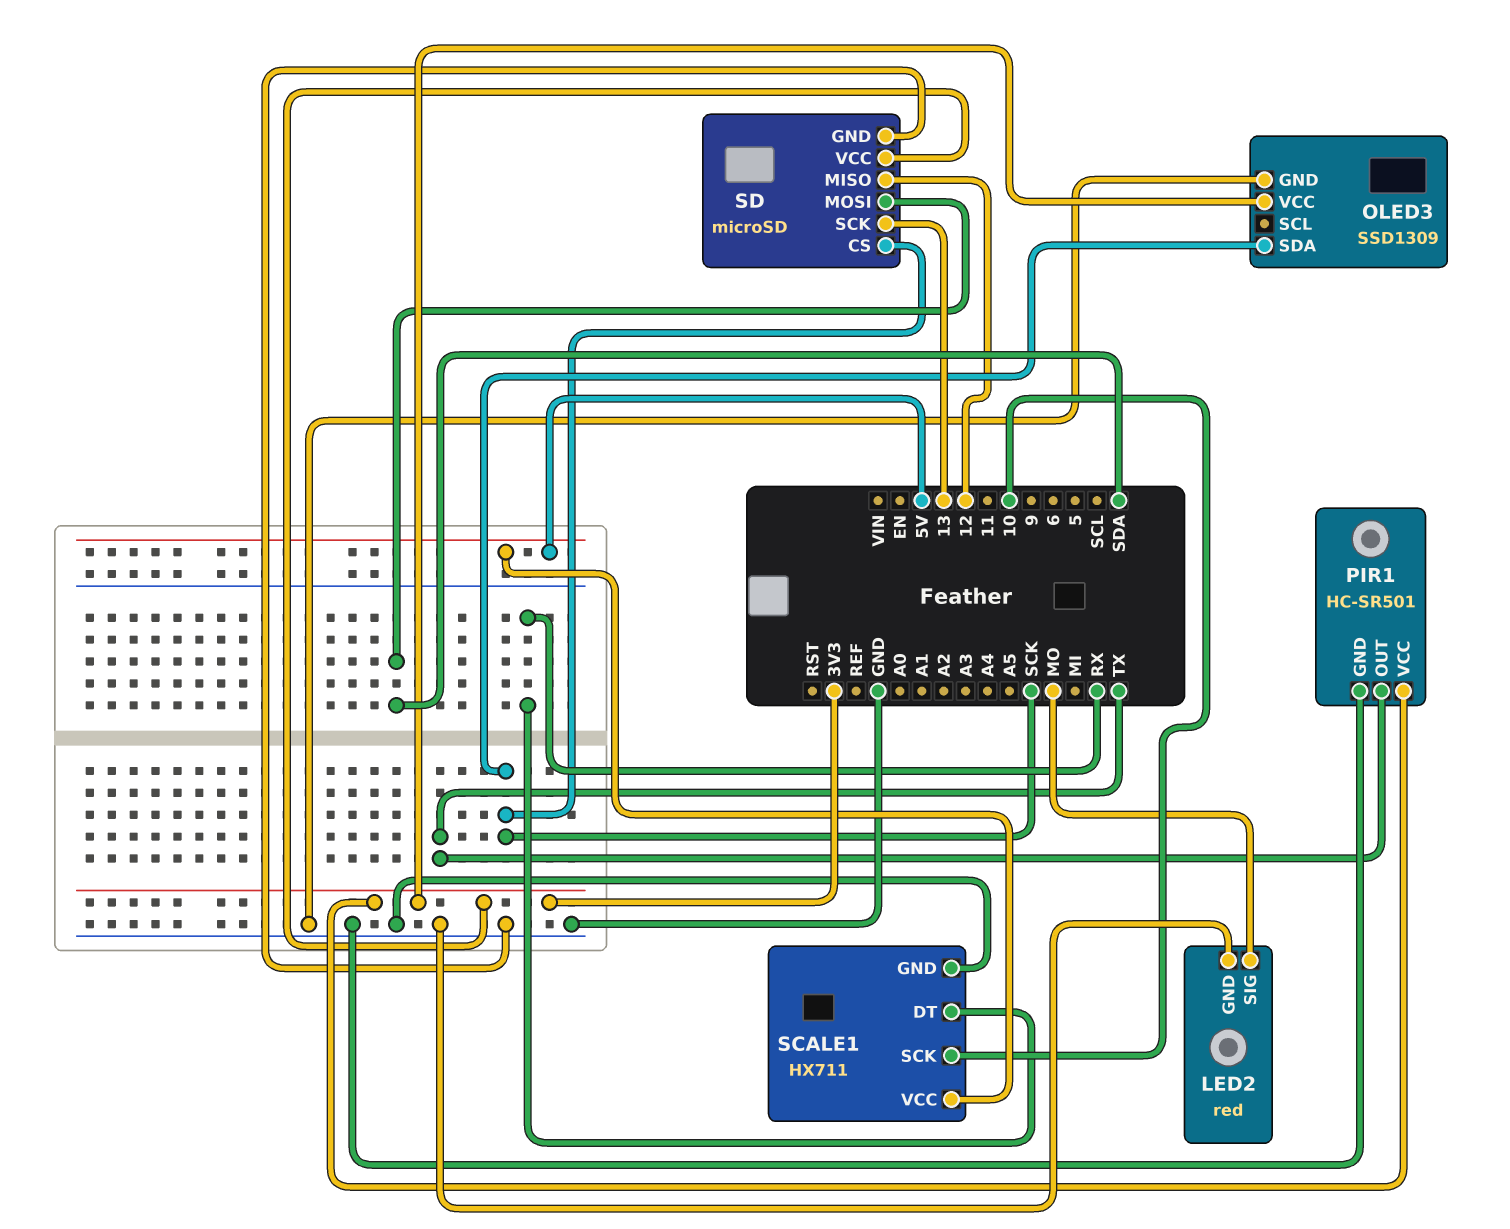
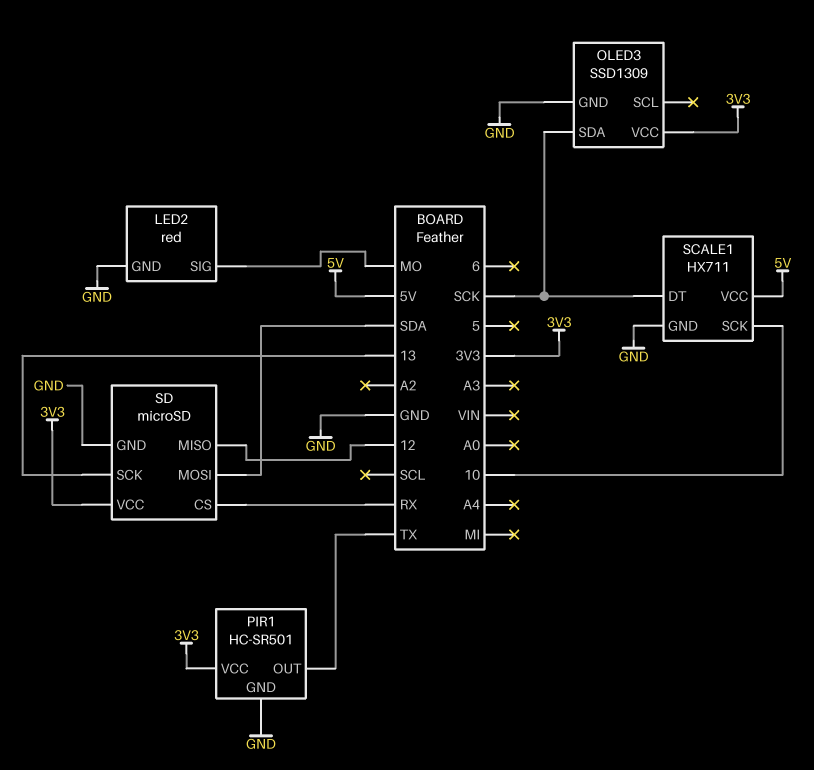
SCALE1 pin DT: RX -> SCK
SD pin CS: SCK -> RX

